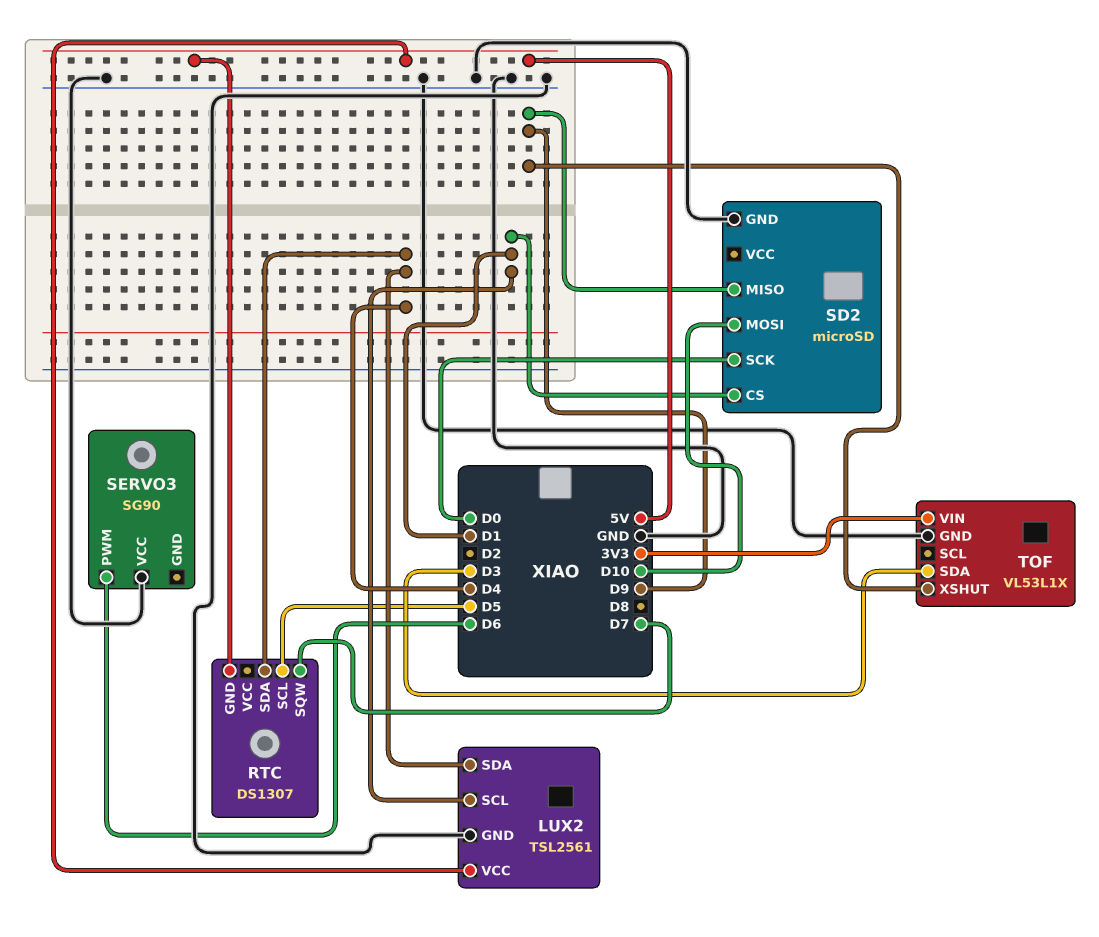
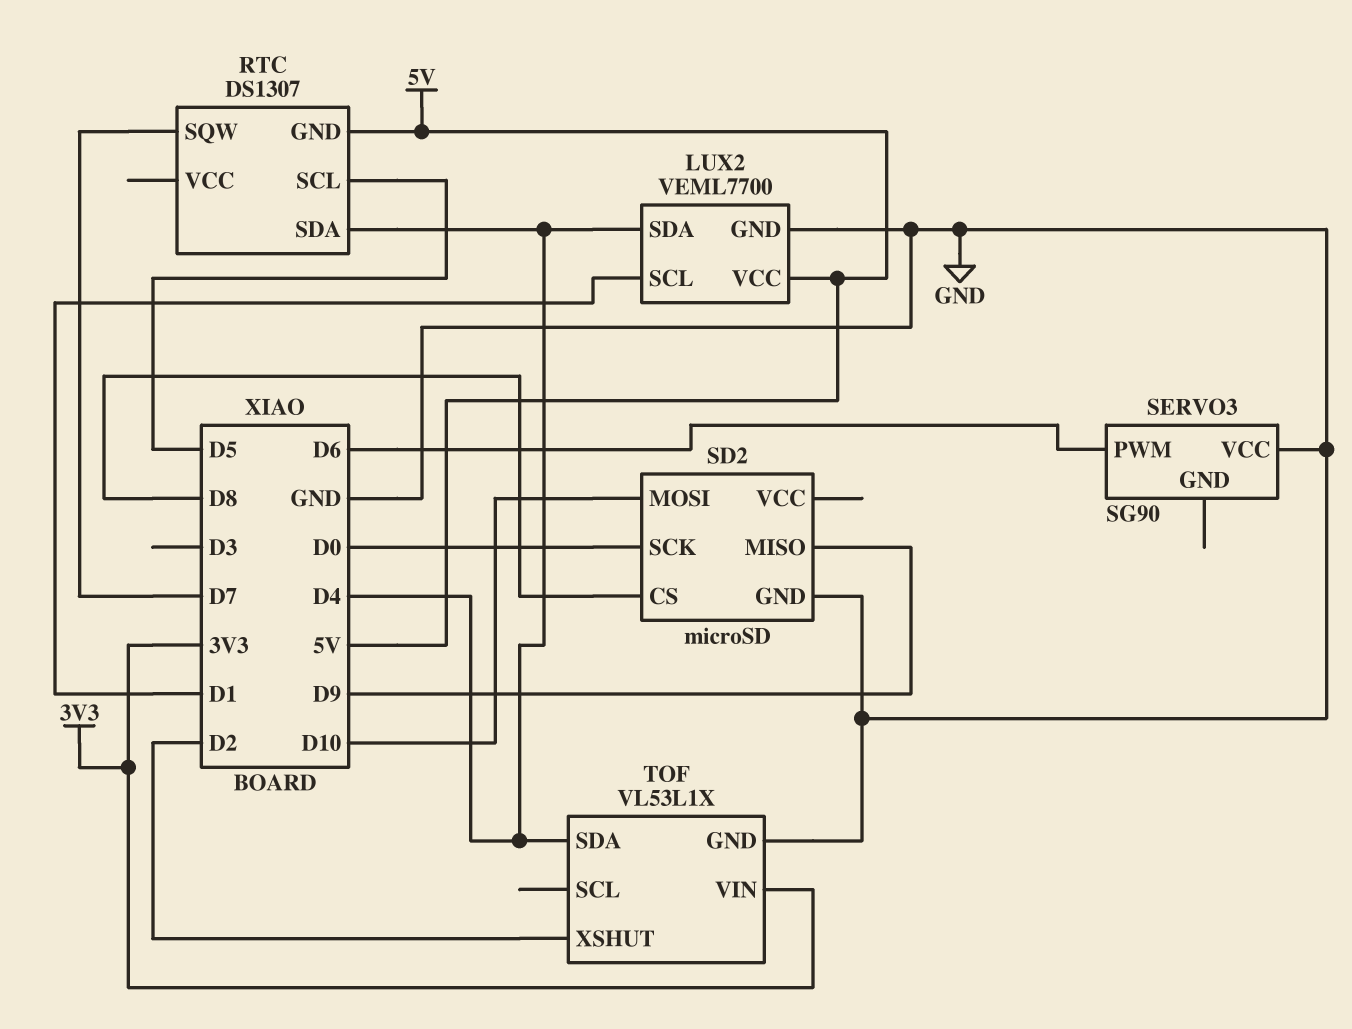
LUX2: TSL2561 -> VEML7700
SD2 pin CS: D1 -> D8
TOF pin SDA: D3 -> D4
TOF pin XSHUT: D9 -> D2

